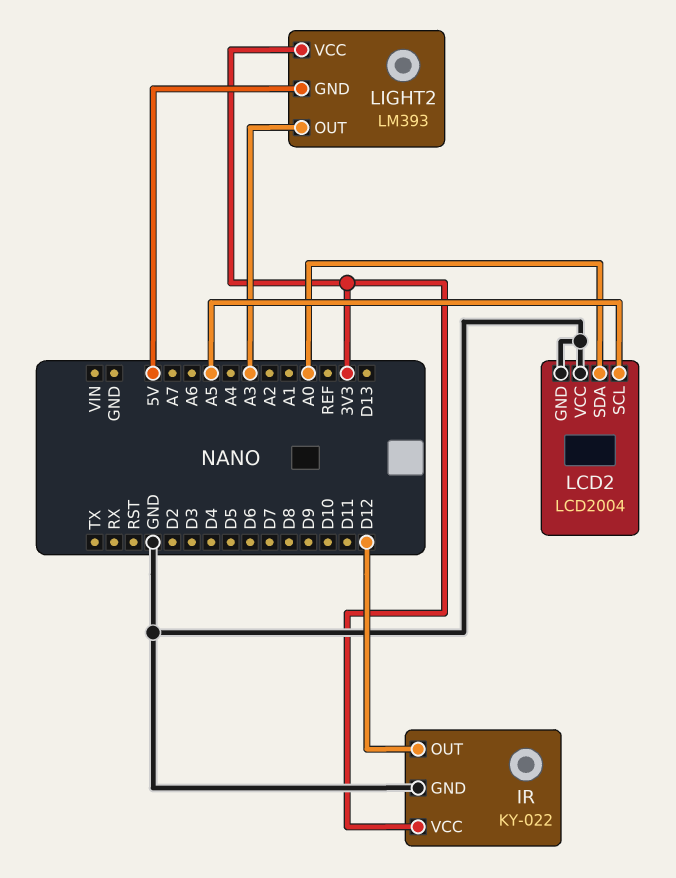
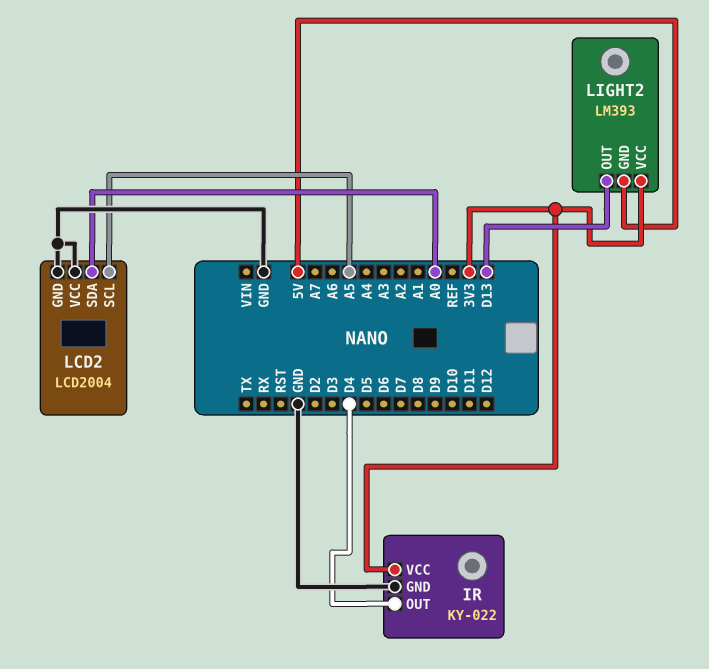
IR pin OUT: D12 -> D4
LIGHT2 pin OUT: A3 -> D13

